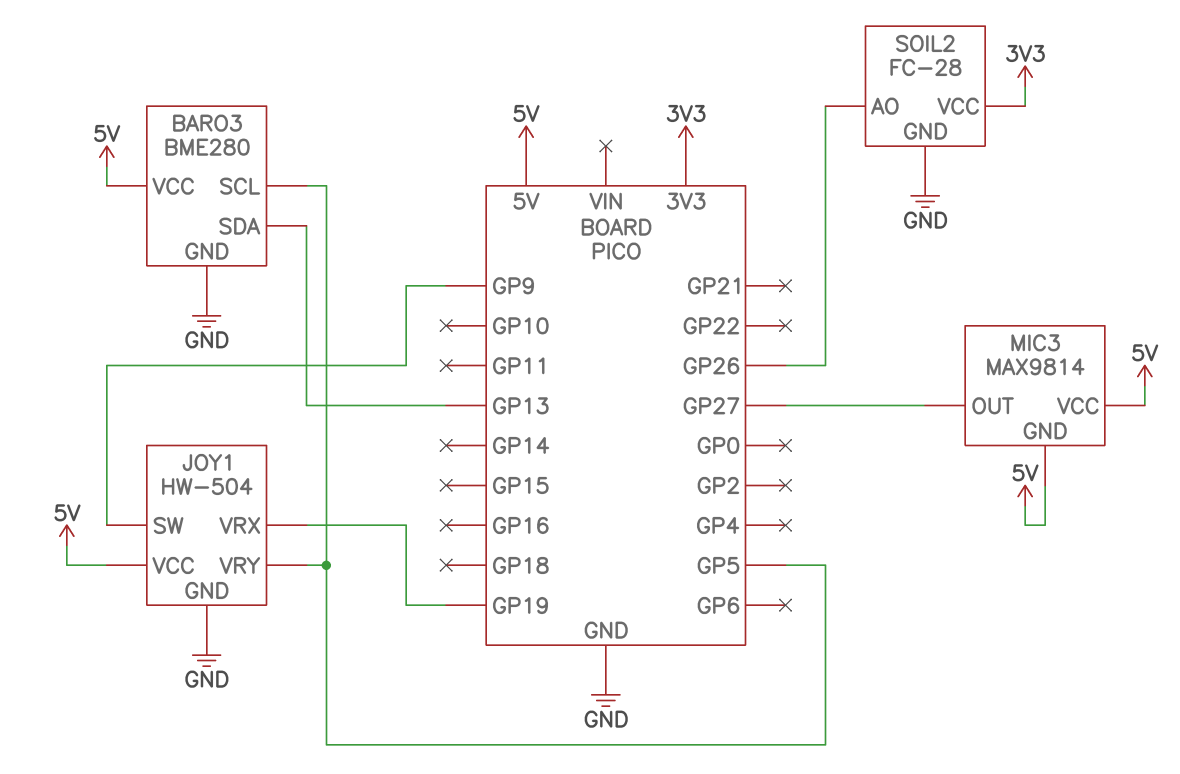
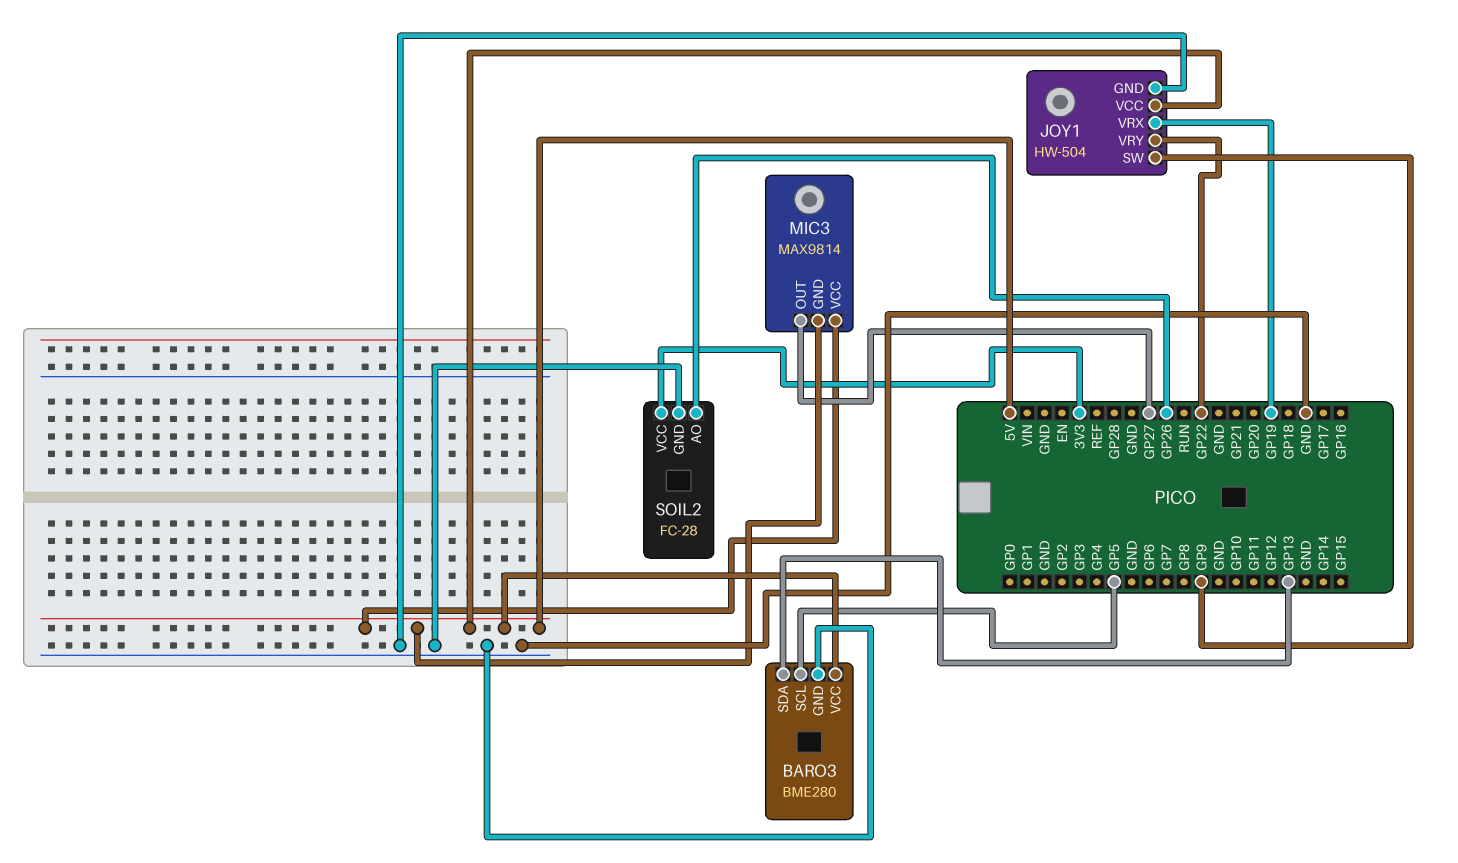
JOY1 pin VRY: GP5 -> GP22

